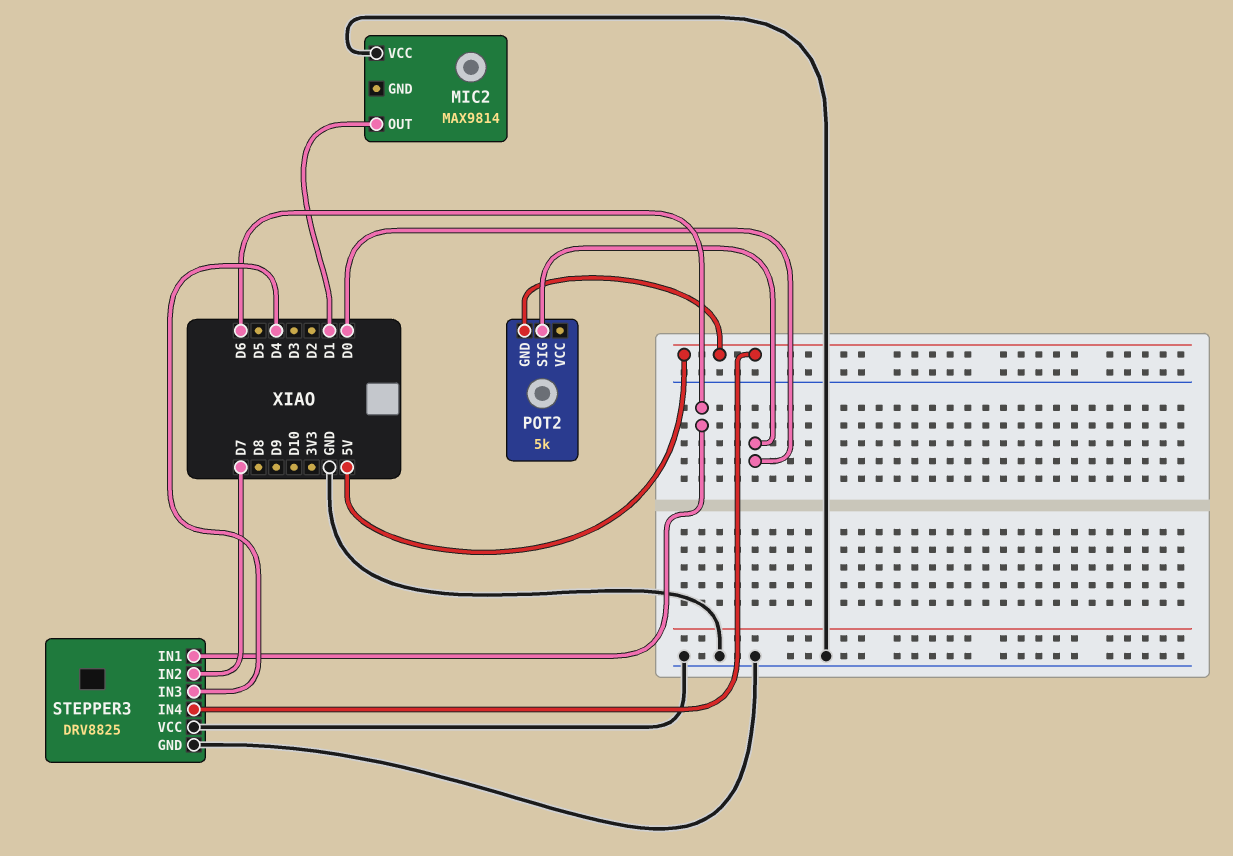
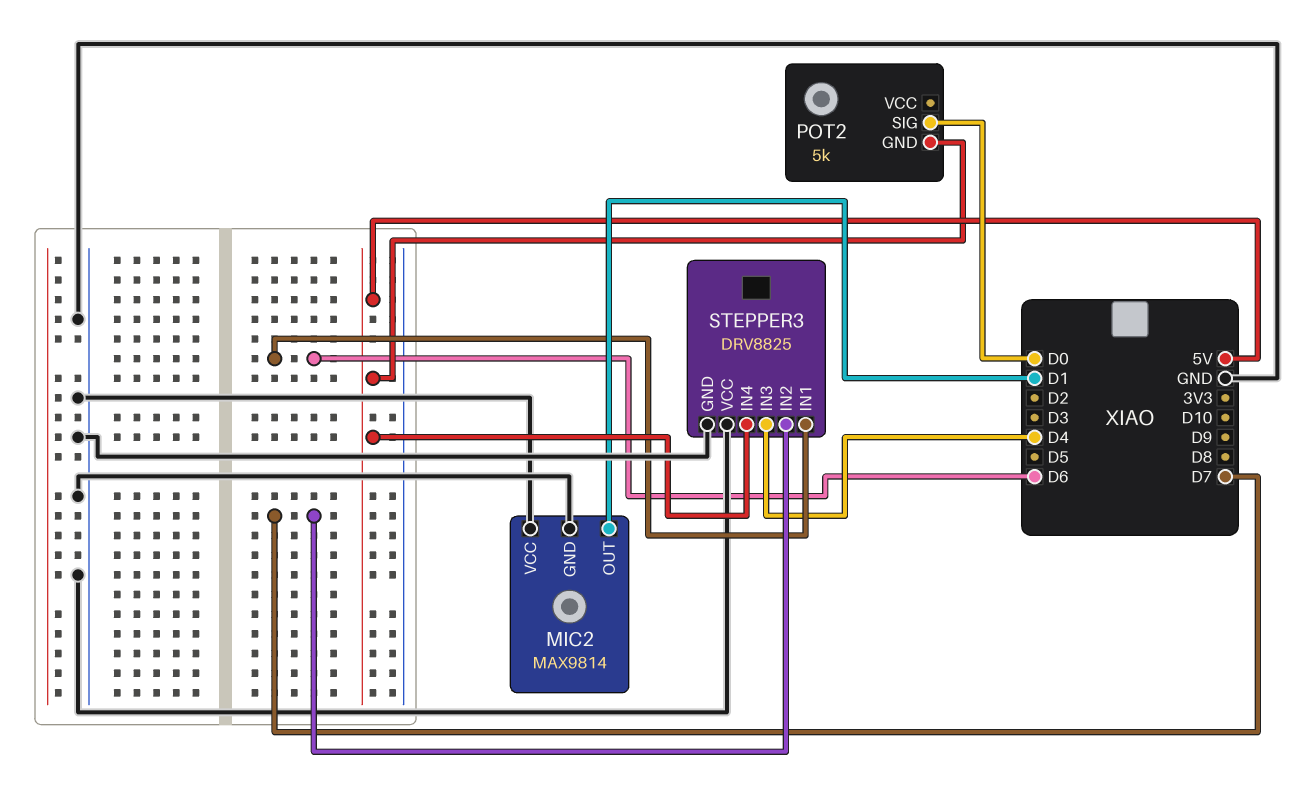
MIC2 pin GND: none -> GND

